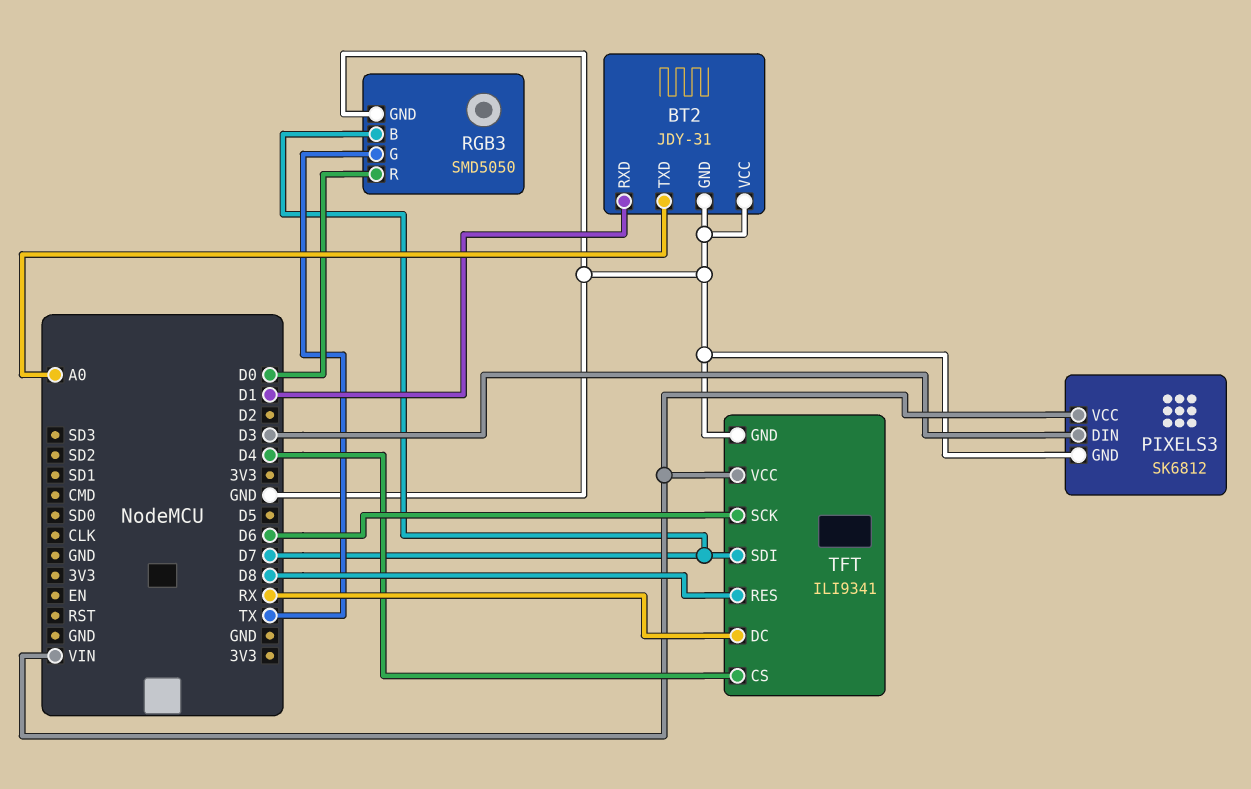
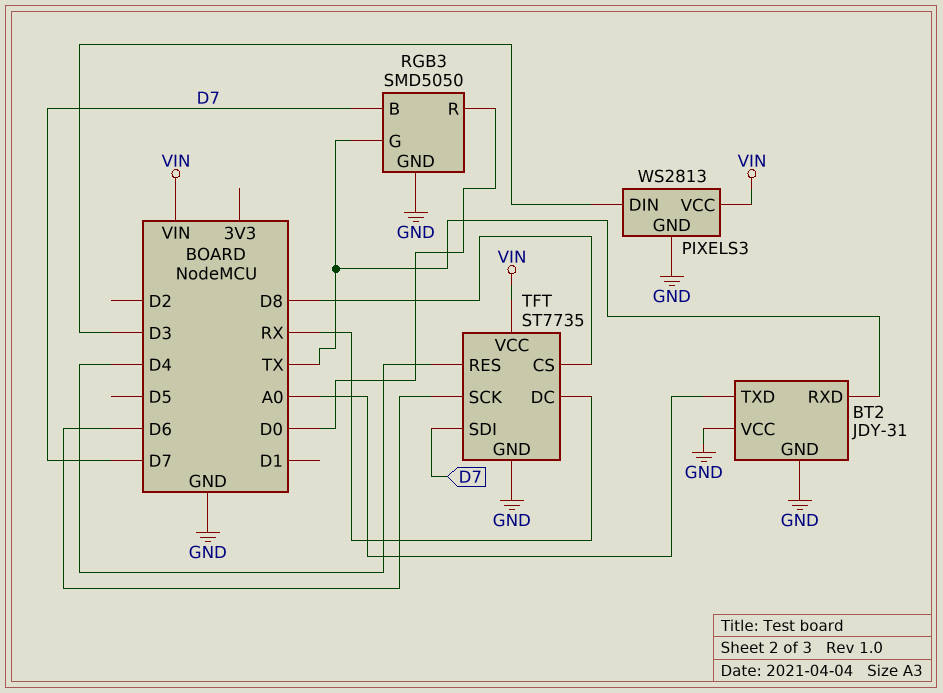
BT2 pin RXD: D1 -> TX
PIXELS3: SK6812 -> WS2813
TFT: ILI9341 -> ST7735
TFT pin CS: D4 -> D8
TFT pin RES: D8 -> D4

